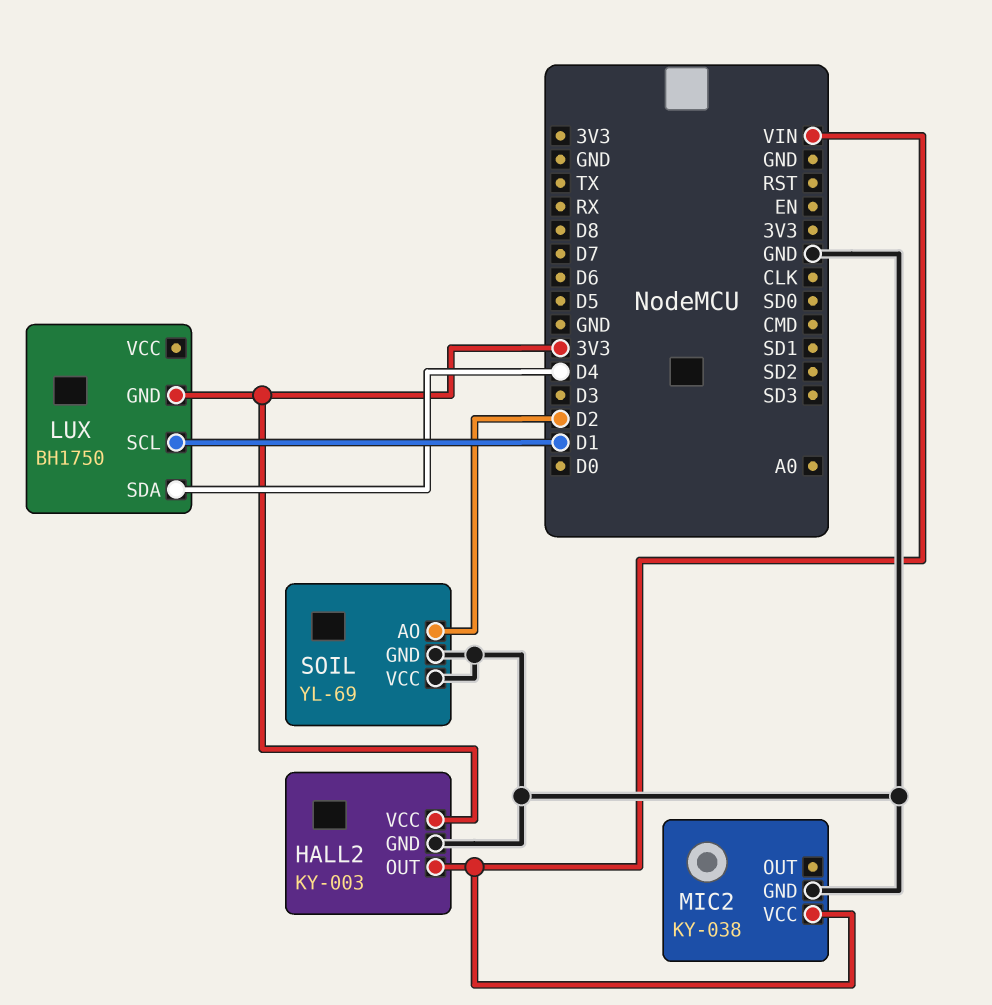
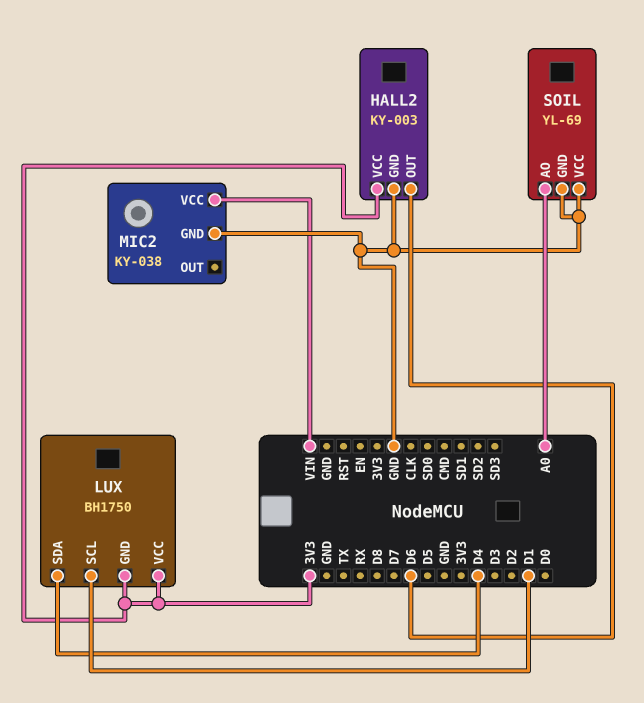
HALL2 pin OUT: VIN -> D6
LUX pin VCC: none -> 3V3
SOIL pin AO: D2 -> A0

